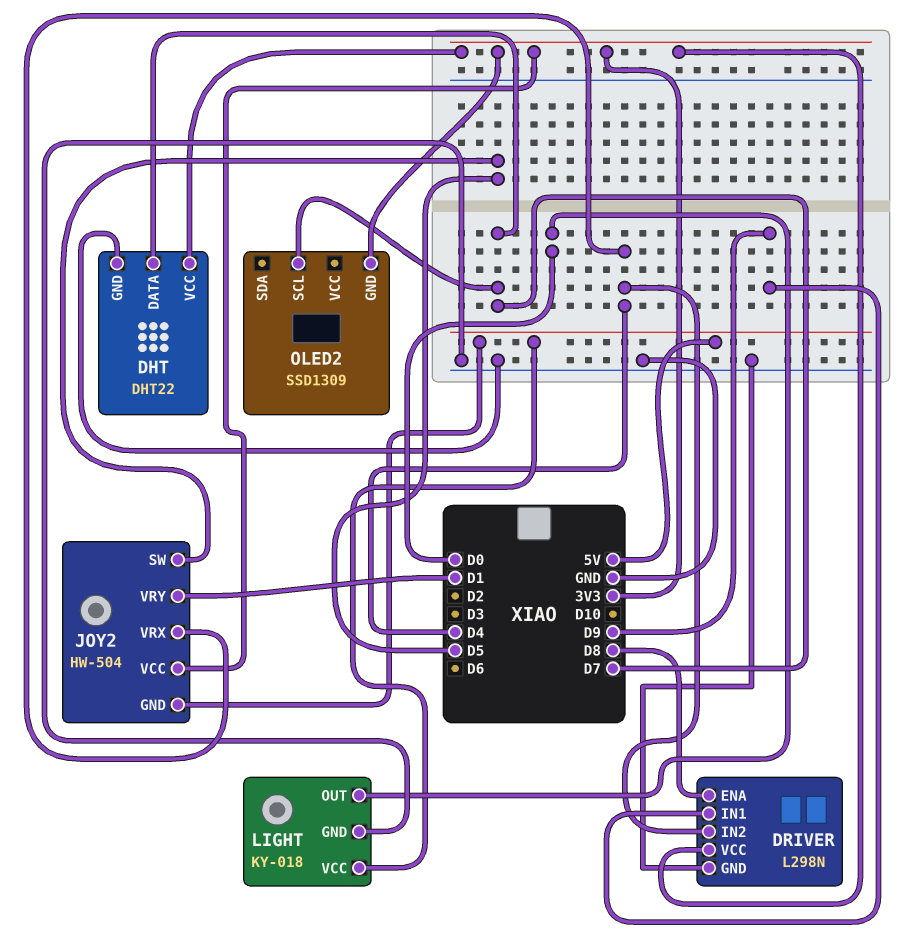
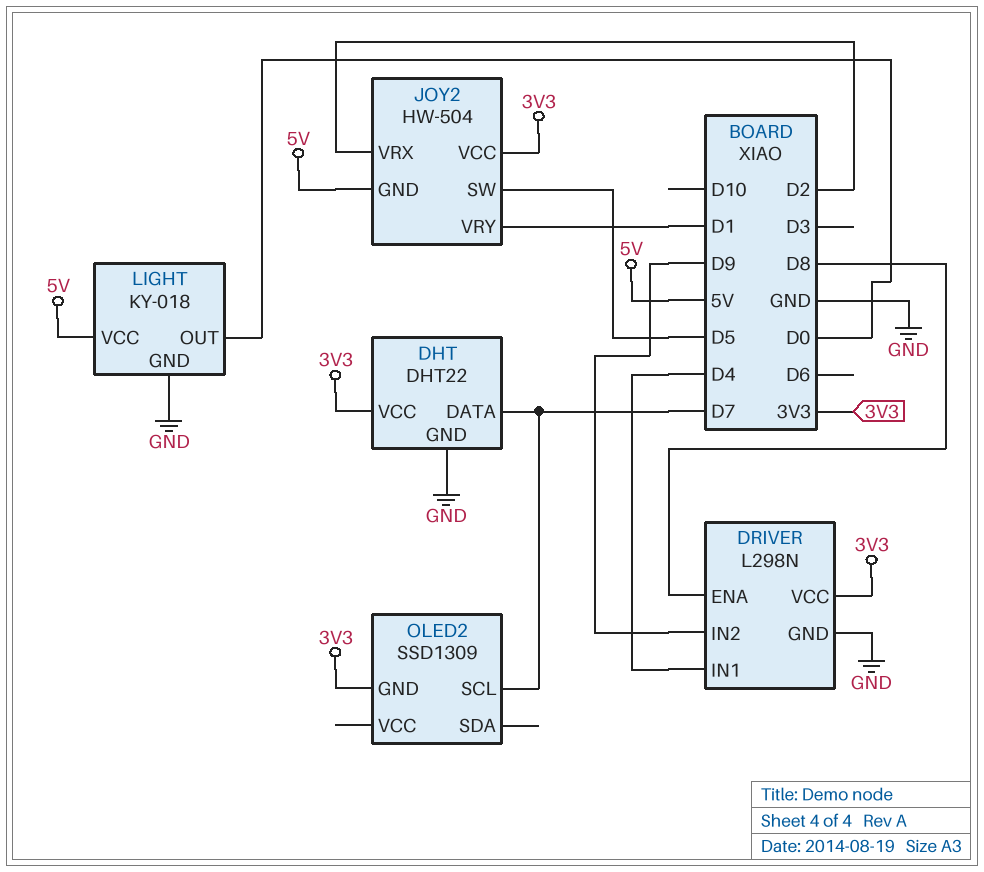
DRIVER pin IN1: D9 -> D4
DRIVER pin IN2: D4 -> D9
JOY2 pin VRX: D4 -> D2

